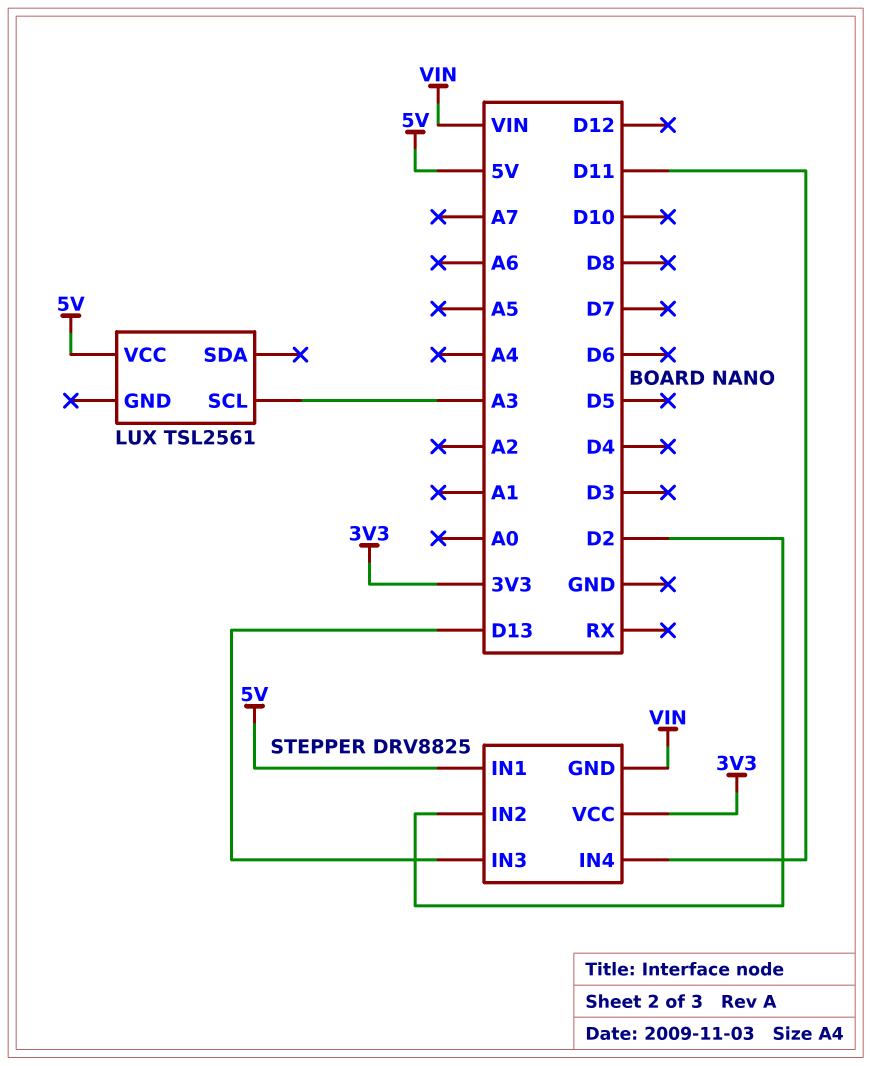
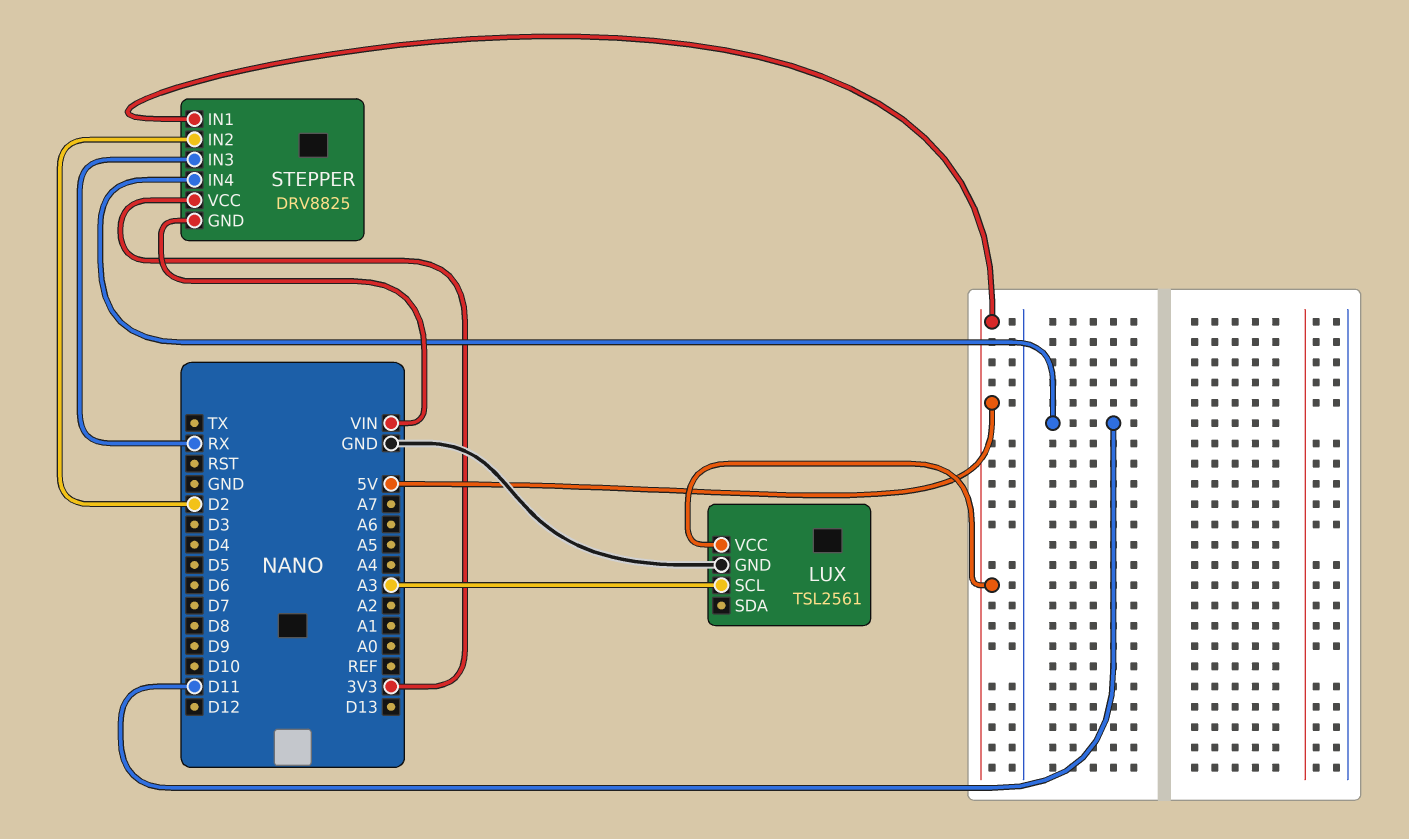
LUX pin GND: none -> GND
STEPPER pin IN3: D13 -> RX

